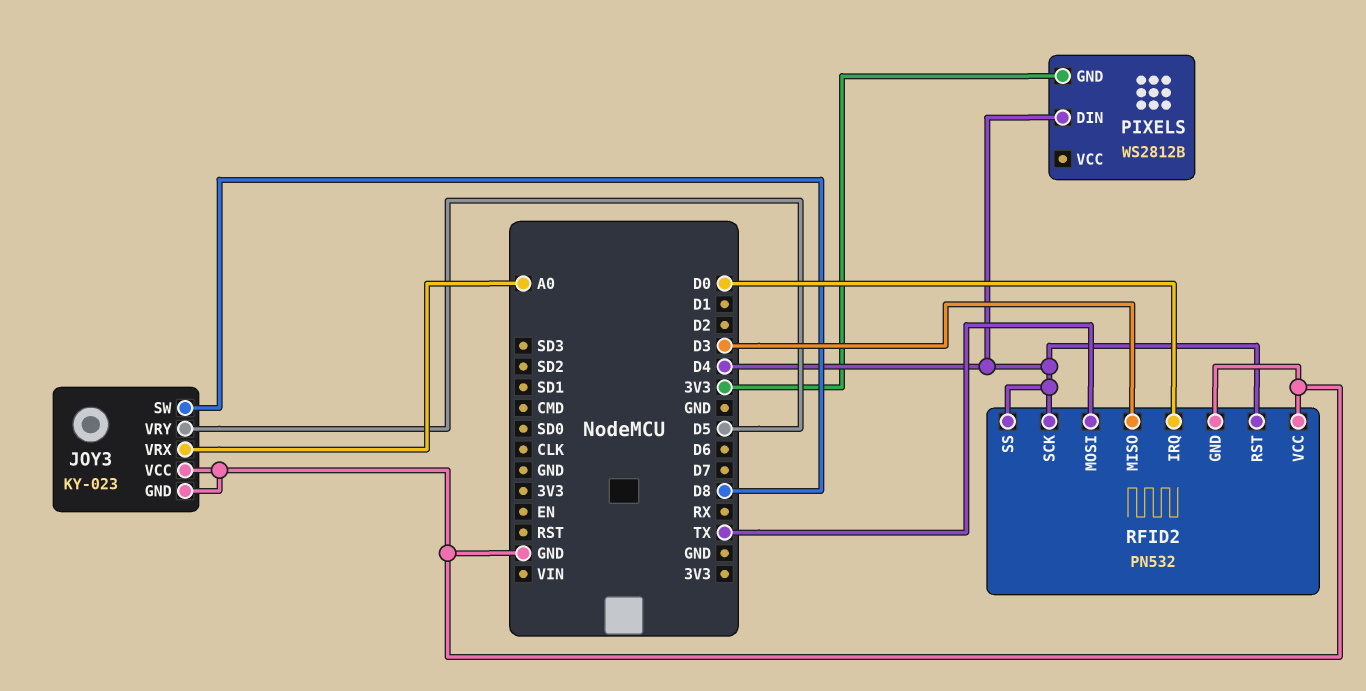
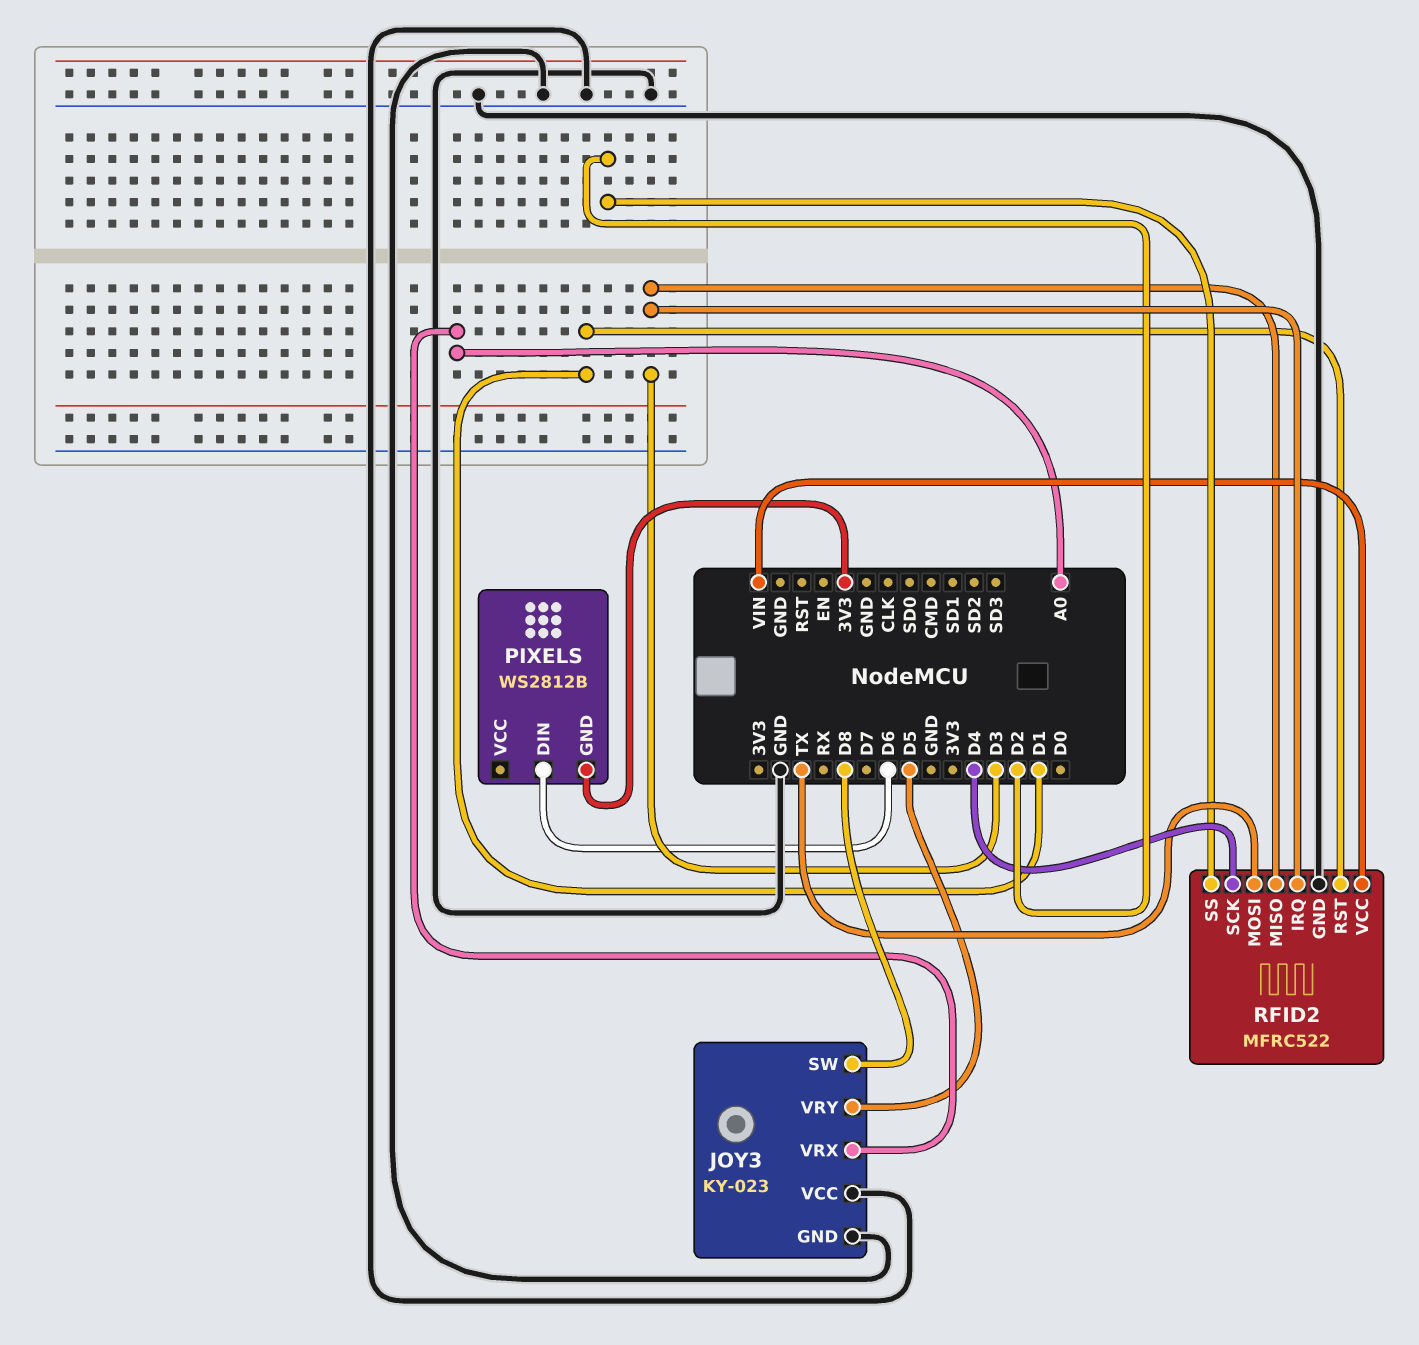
PIXELS pin DIN: D4 -> D6
RFID2: PN532 -> MFRC522
RFID2 pin IRQ: D0 -> D3
RFID2 pin RST: D4 -> D1
RFID2 pin SS: D4 -> D2
RFID2 pin VCC: GND -> VIN

